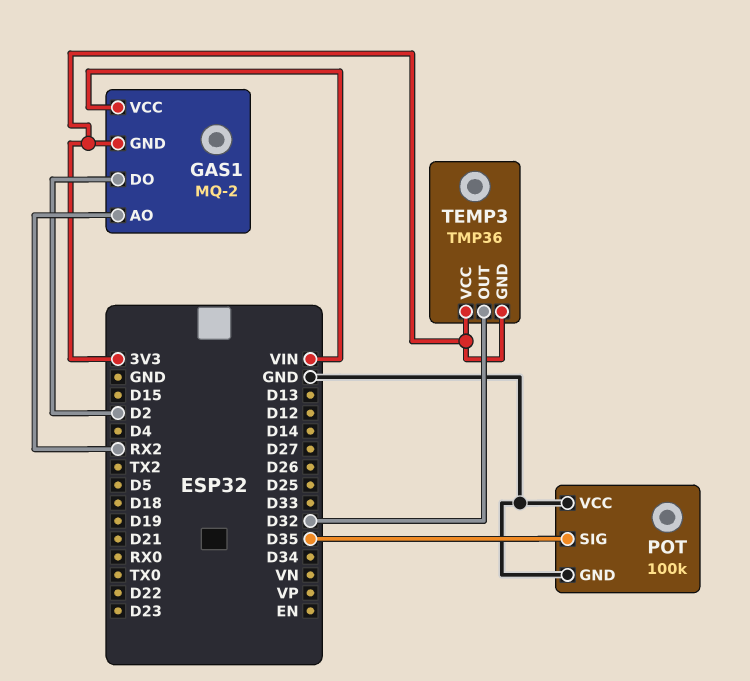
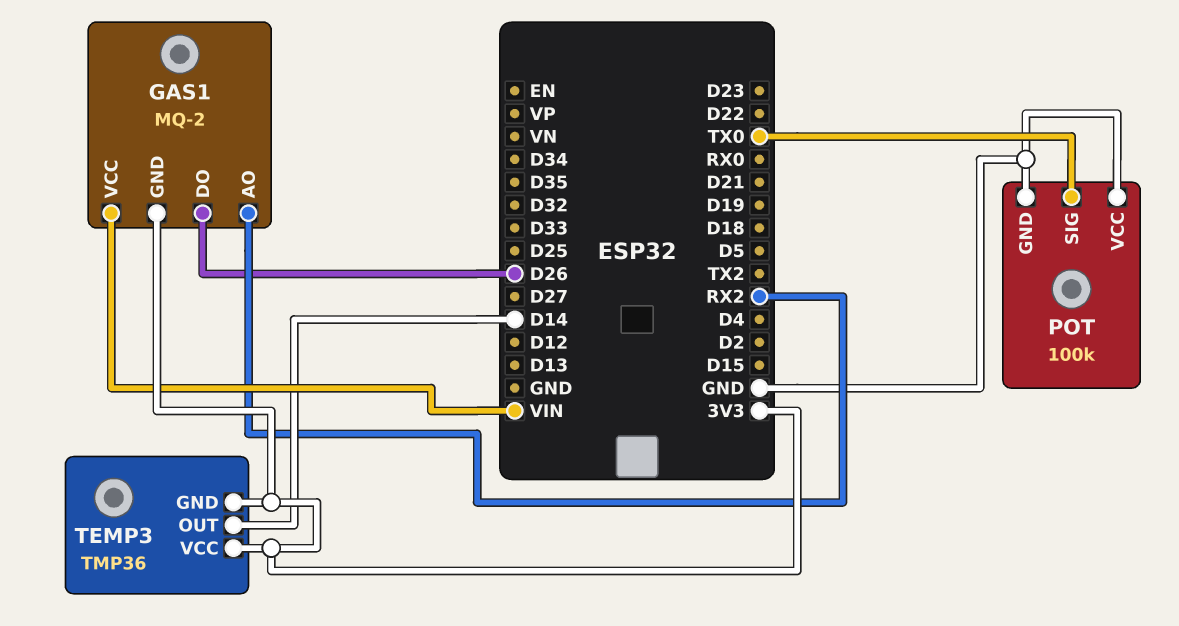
GAS1 pin DO: D2 -> D26
POT pin SIG: D35 -> TX0
TEMP3 pin OUT: D32 -> D14

